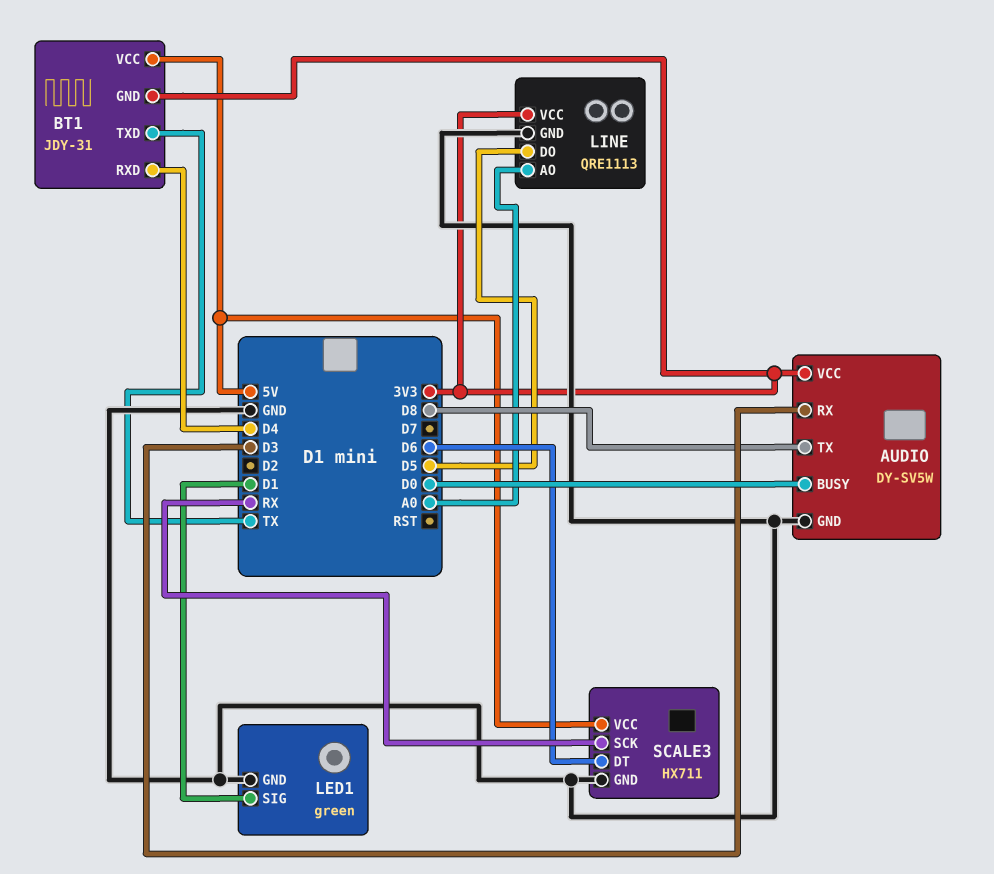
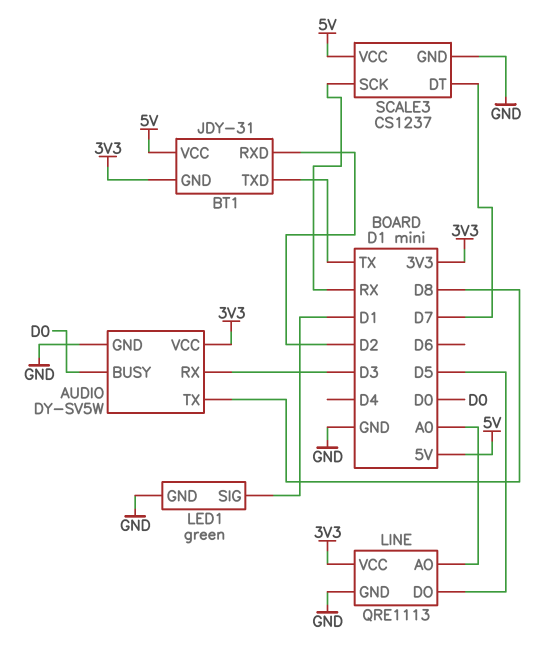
BT1 pin RXD: D4 -> D2
SCALE3: HX711 -> CS1237
SCALE3 pin DT: D6 -> D7

